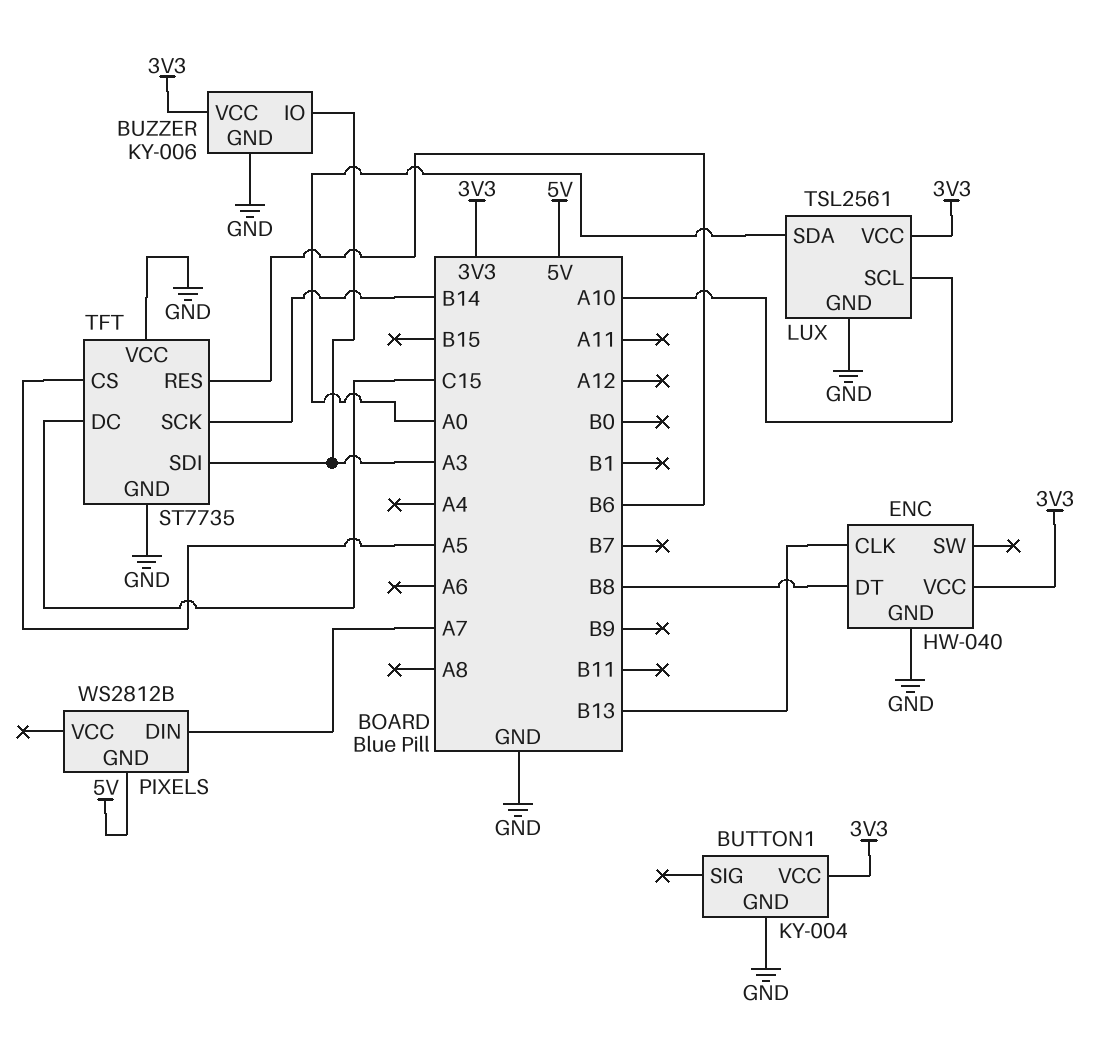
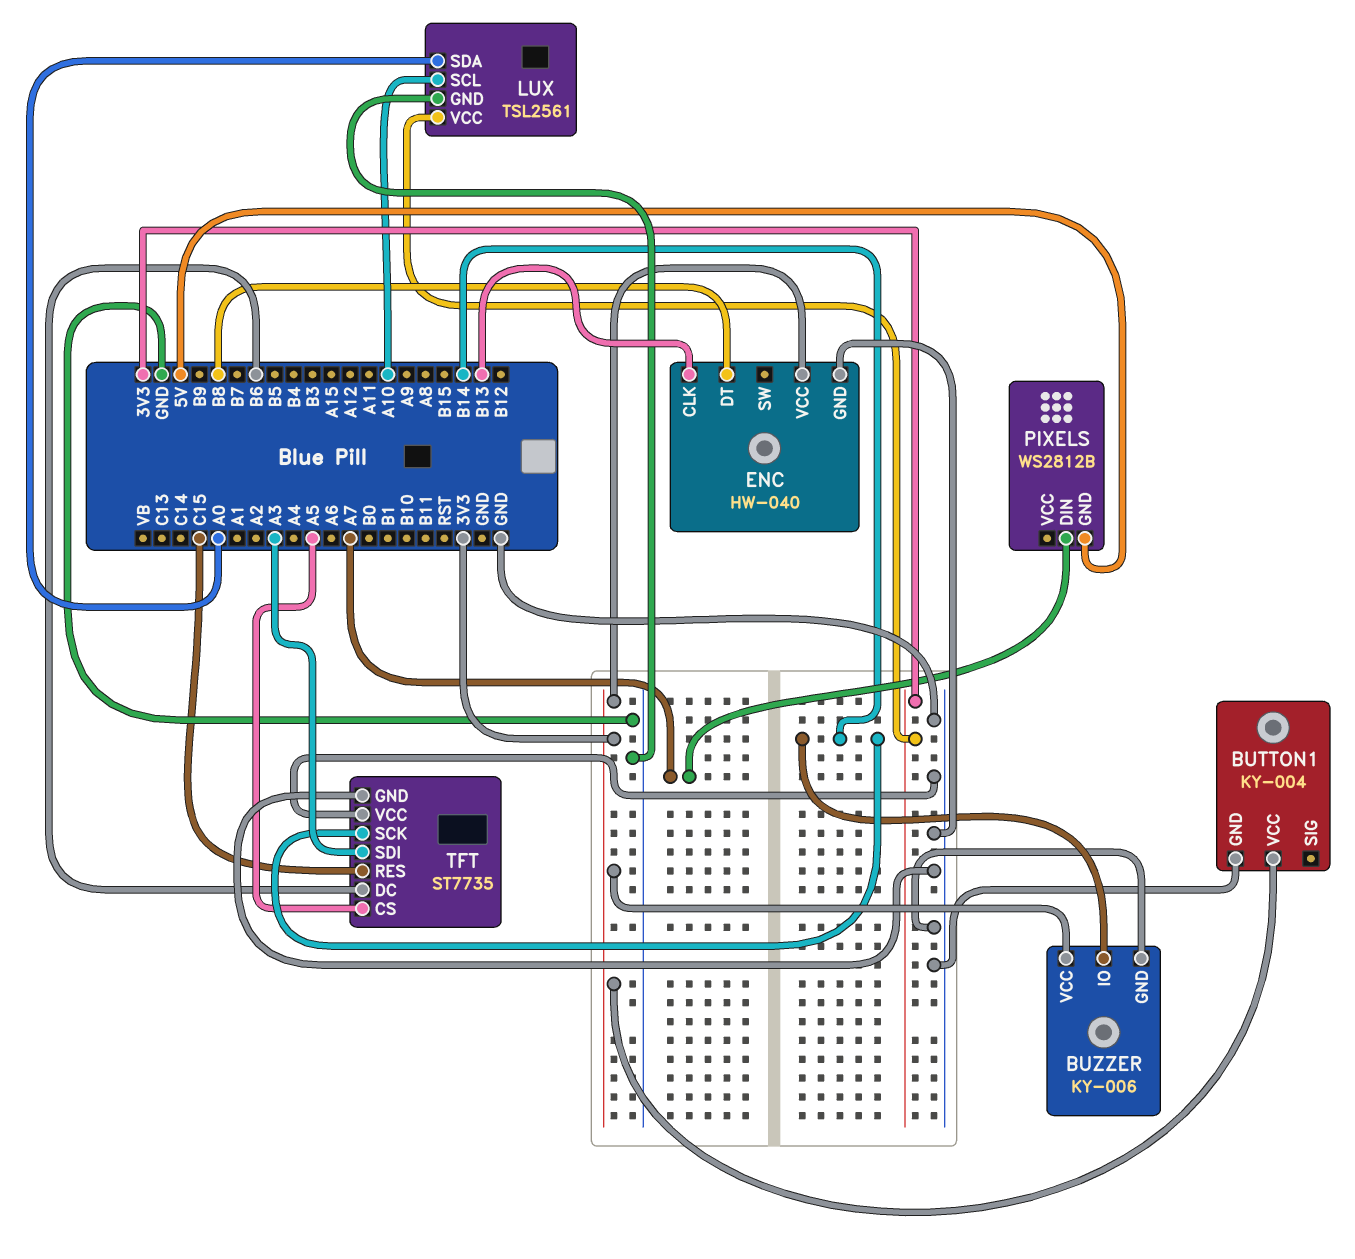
BUZZER pin IO: A3 -> B14
TFT pin DC: C15 -> B6
TFT pin RES: B6 -> C15

